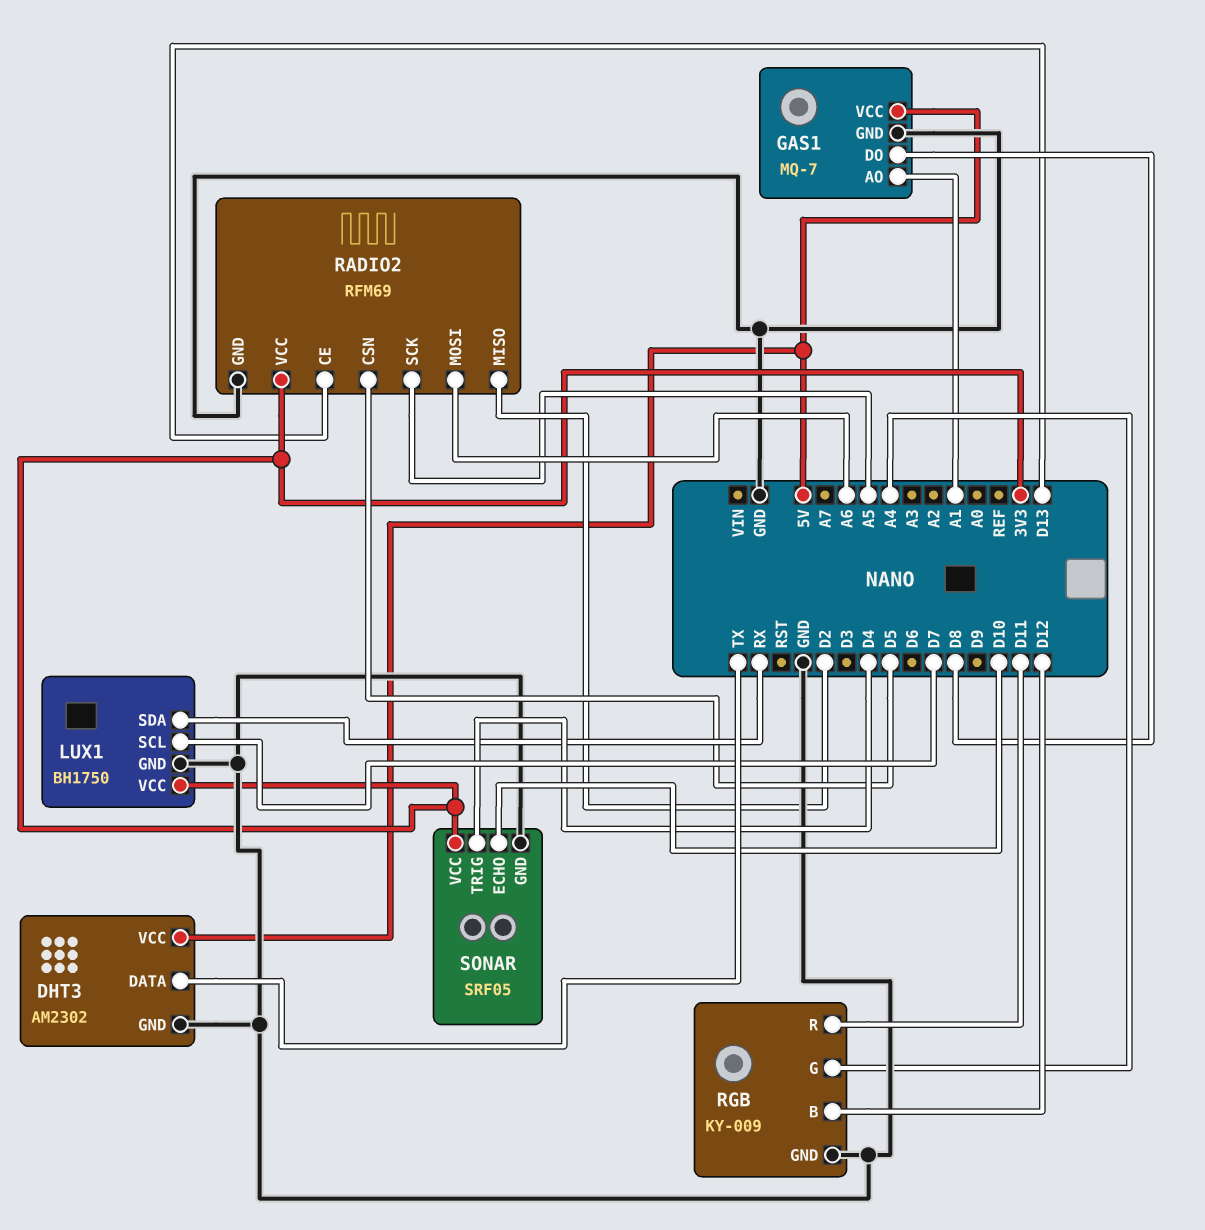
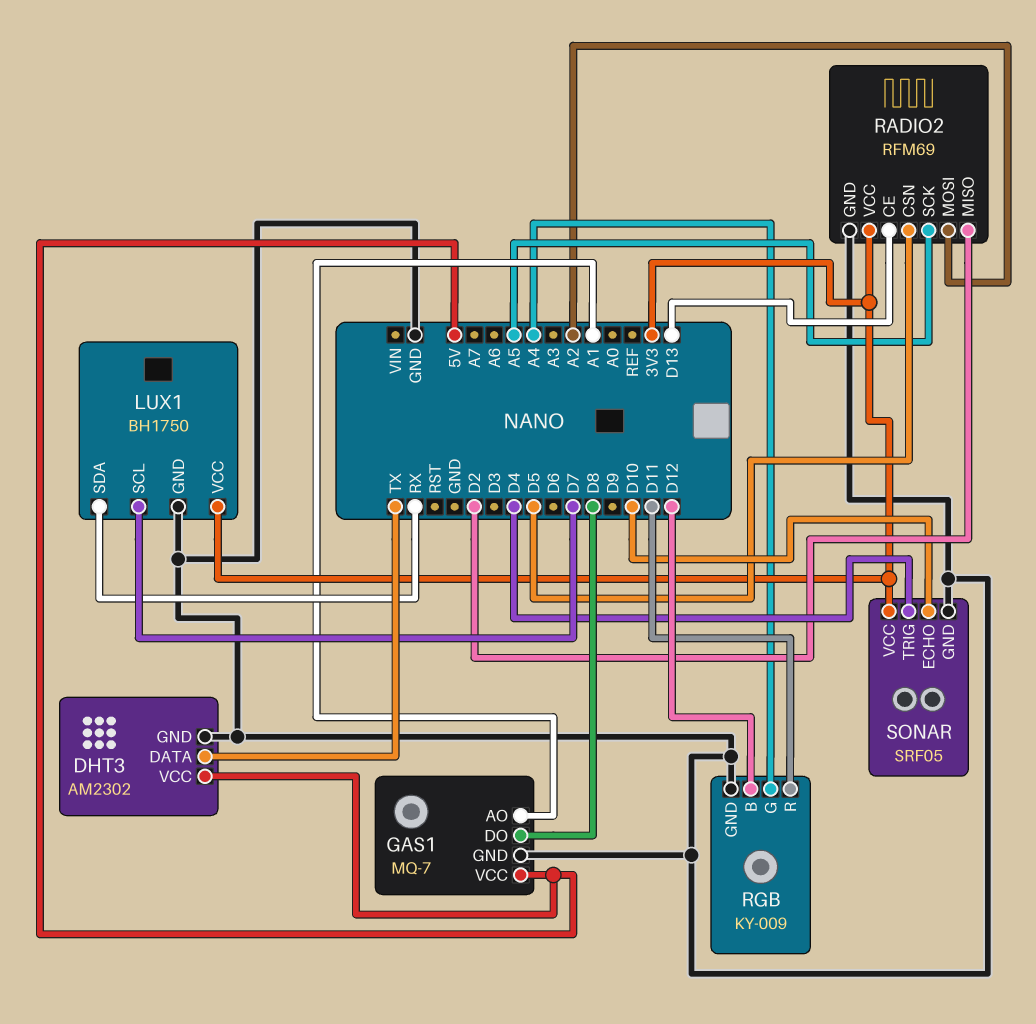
RADIO2 pin MOSI: A6 -> A2

